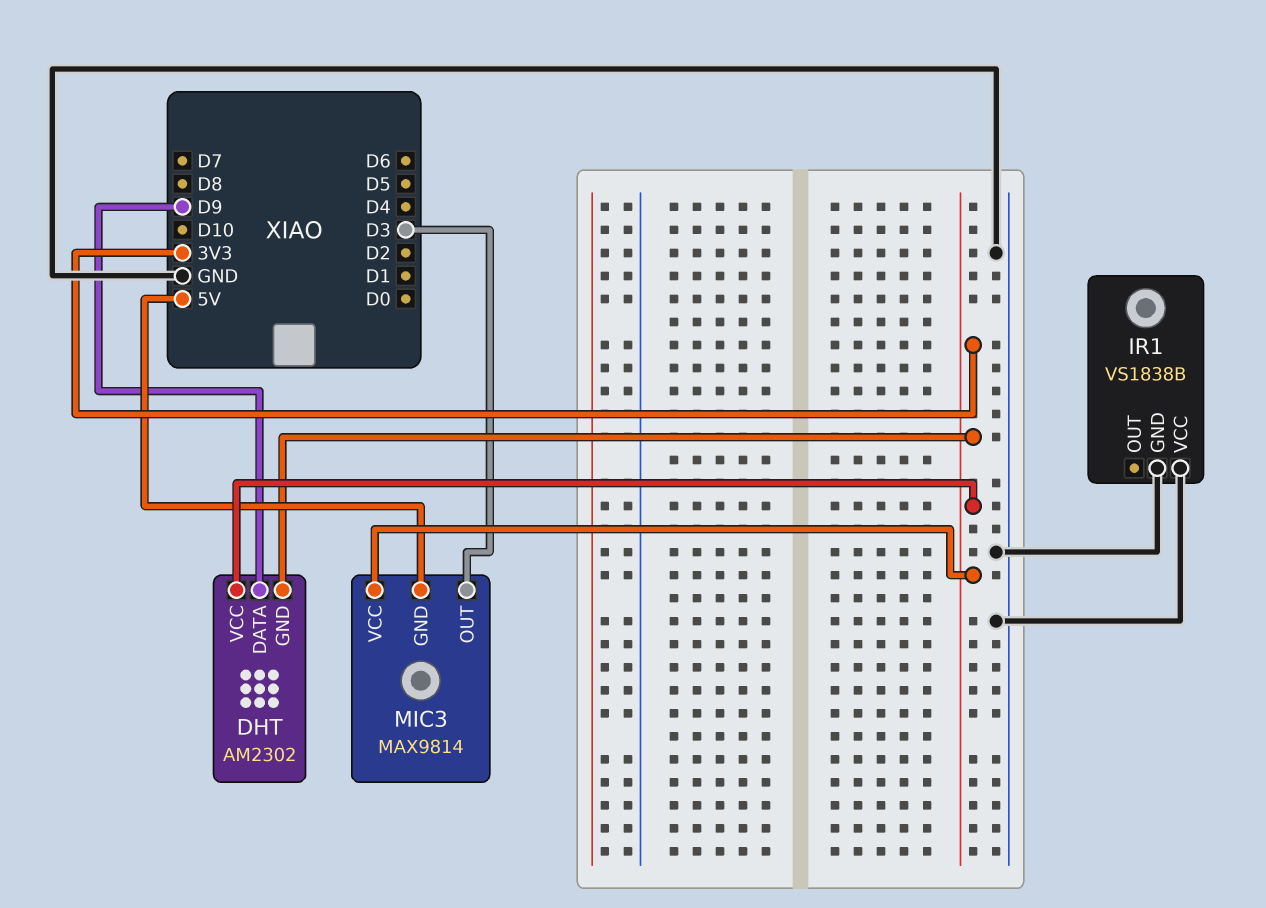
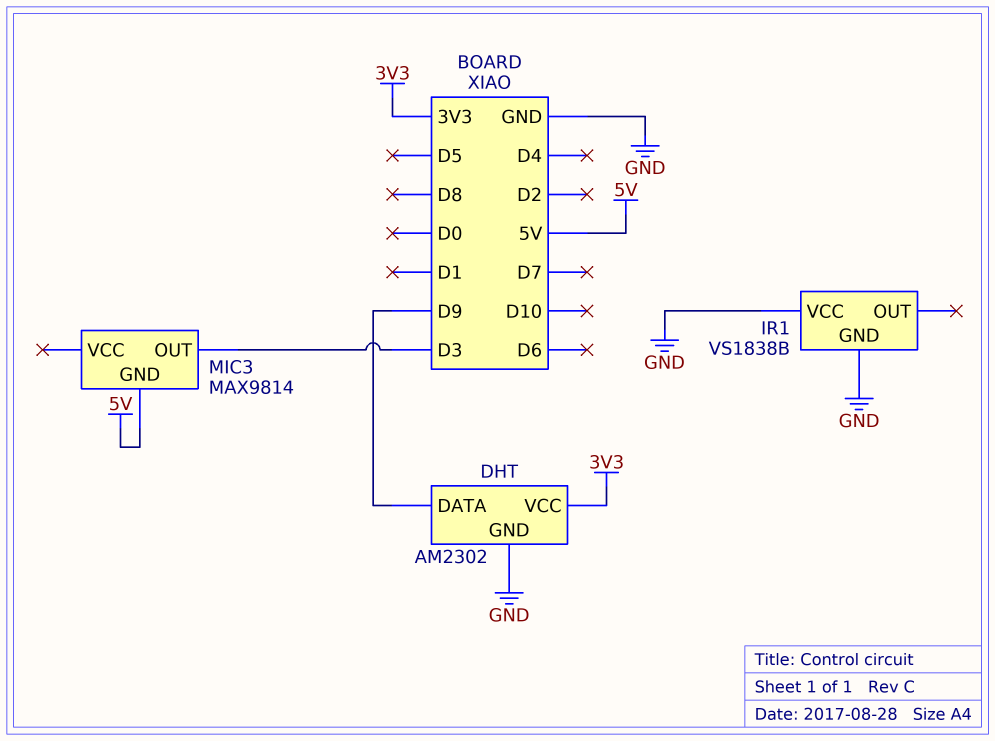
DHT pin GND: 3V3 -> GND
MIC3 pin VCC: 3V3 -> none

